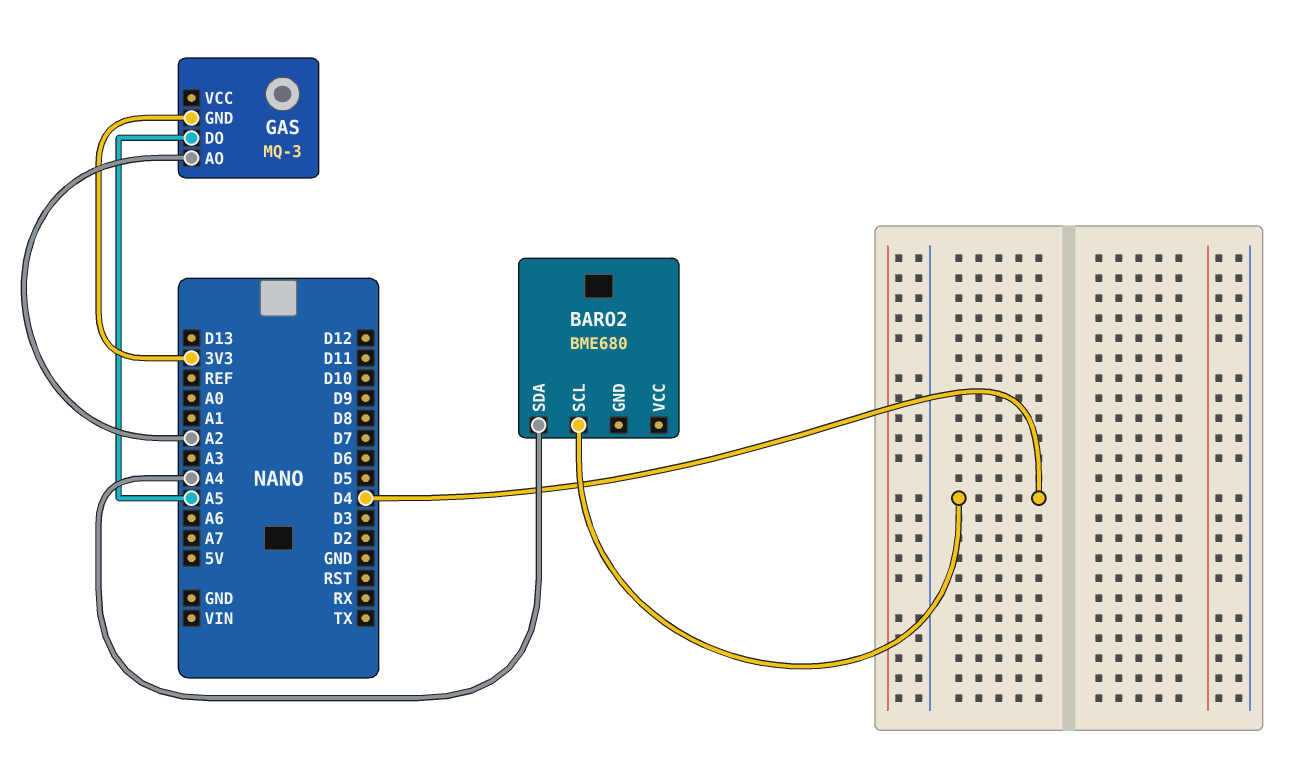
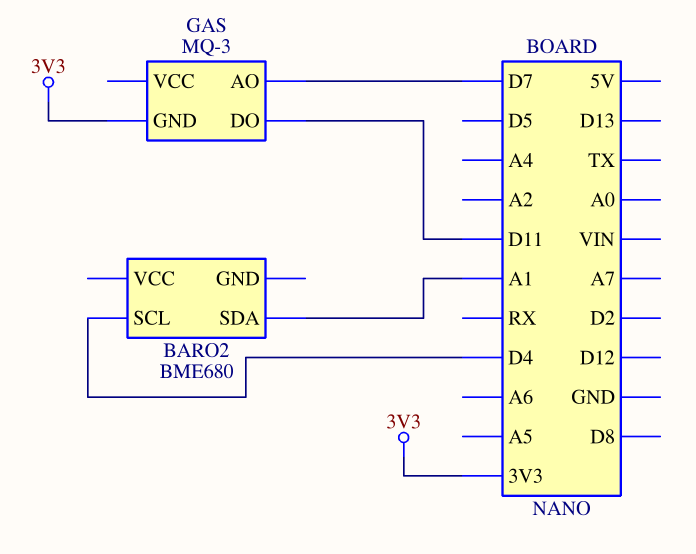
BARO2 pin SDA: A4 -> A1
GAS pin AO: A2 -> D7
GAS pin DO: A5 -> D11

